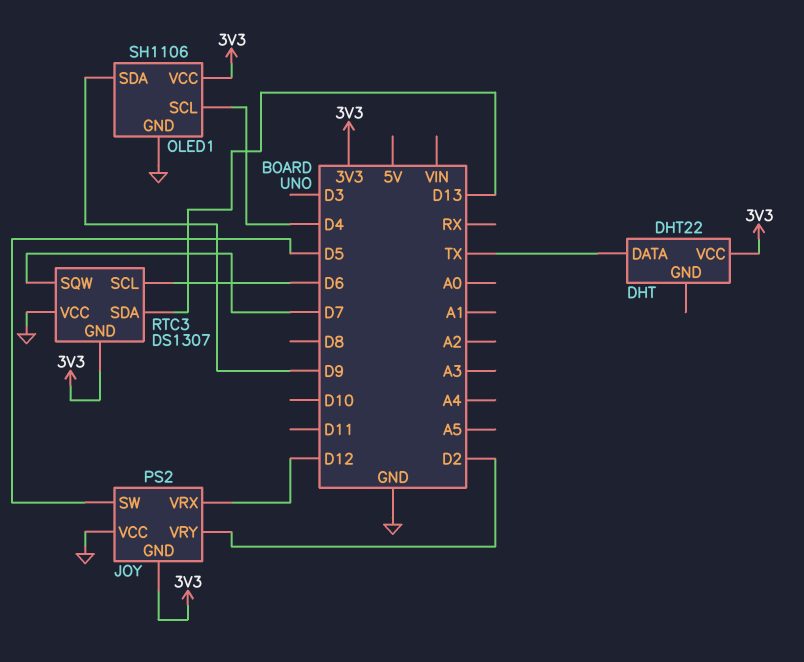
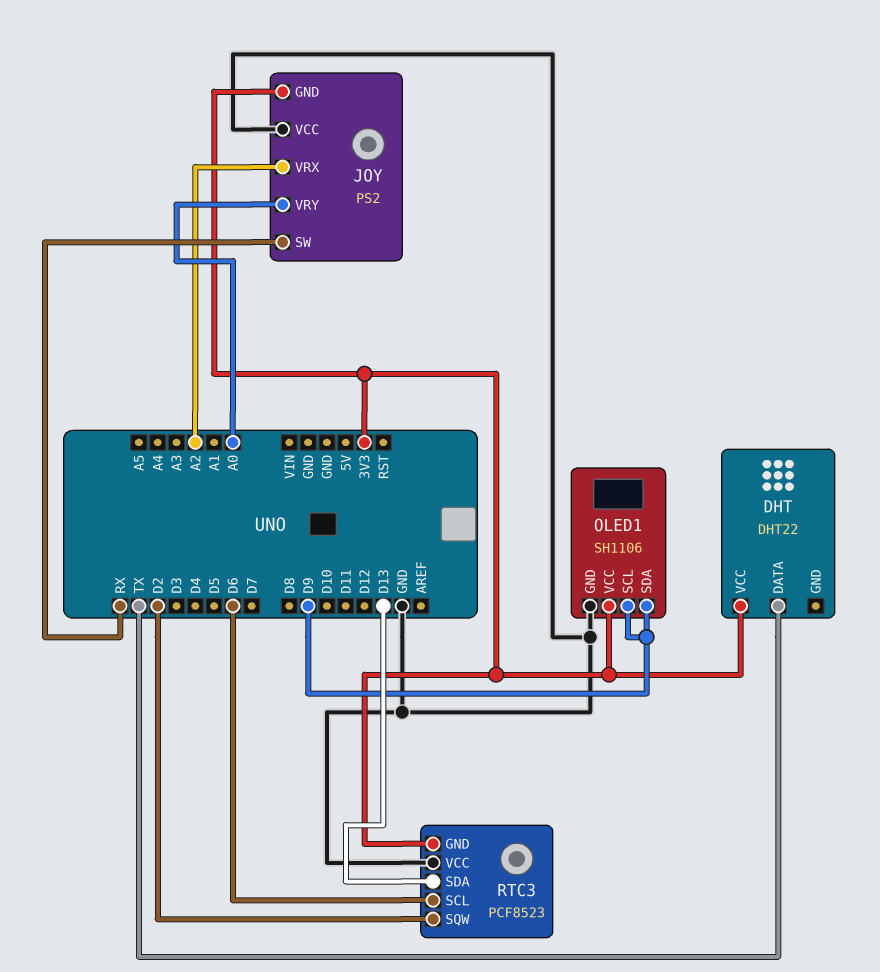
JOY pin SW: D5 -> RX
JOY pin VRX: D12 -> A2
JOY pin VRY: D2 -> A0
OLED1 pin SCL: D4 -> D9
RTC3: DS1307 -> PCF8523
RTC3 pin SQW: D7 -> D2

